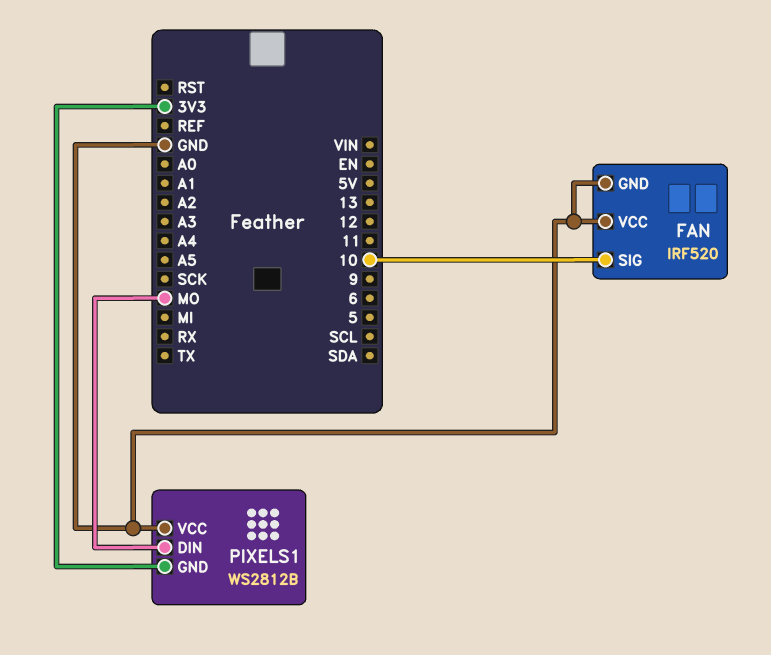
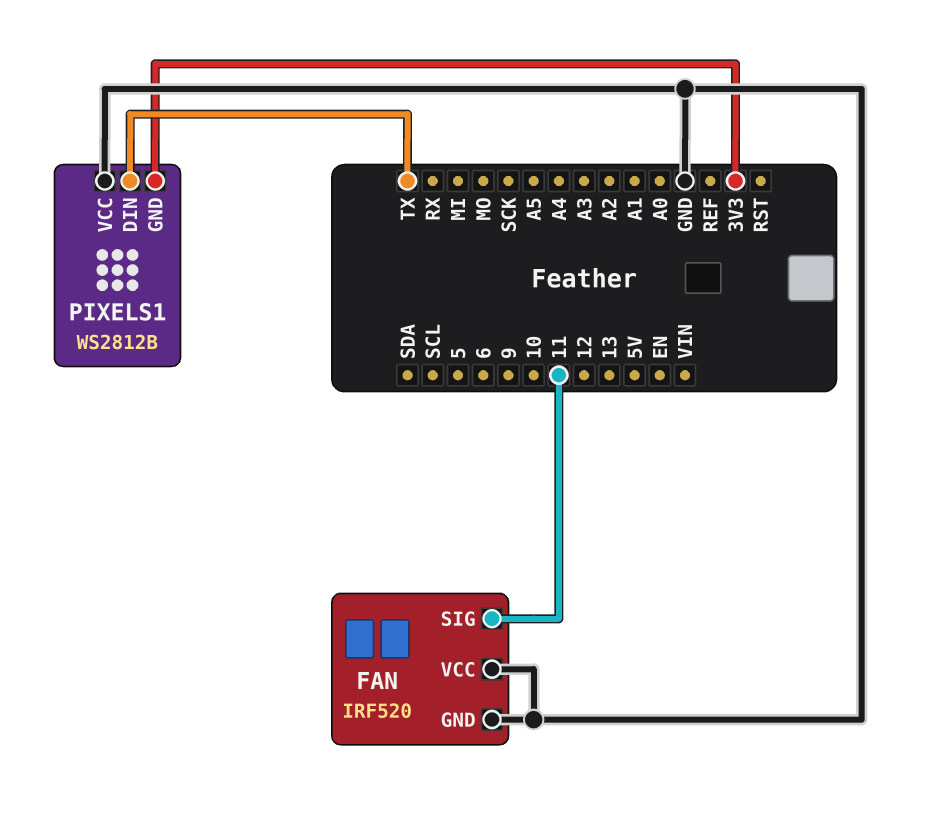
FAN pin SIG: 10 -> 11
PIXELS1 pin DIN: MO -> TX

